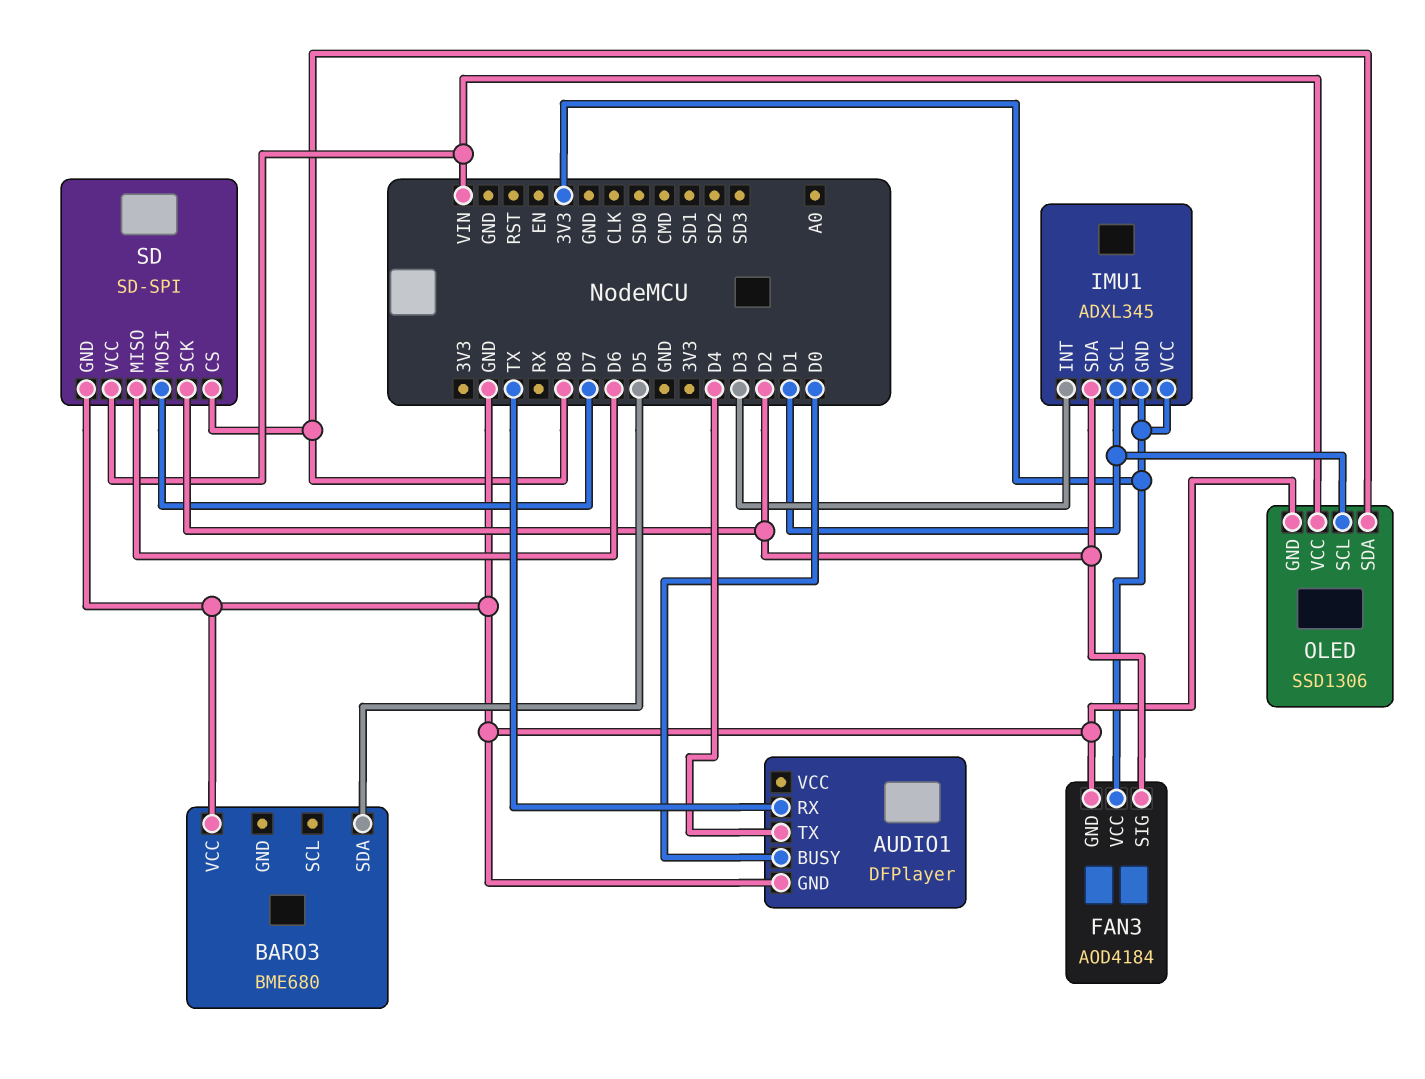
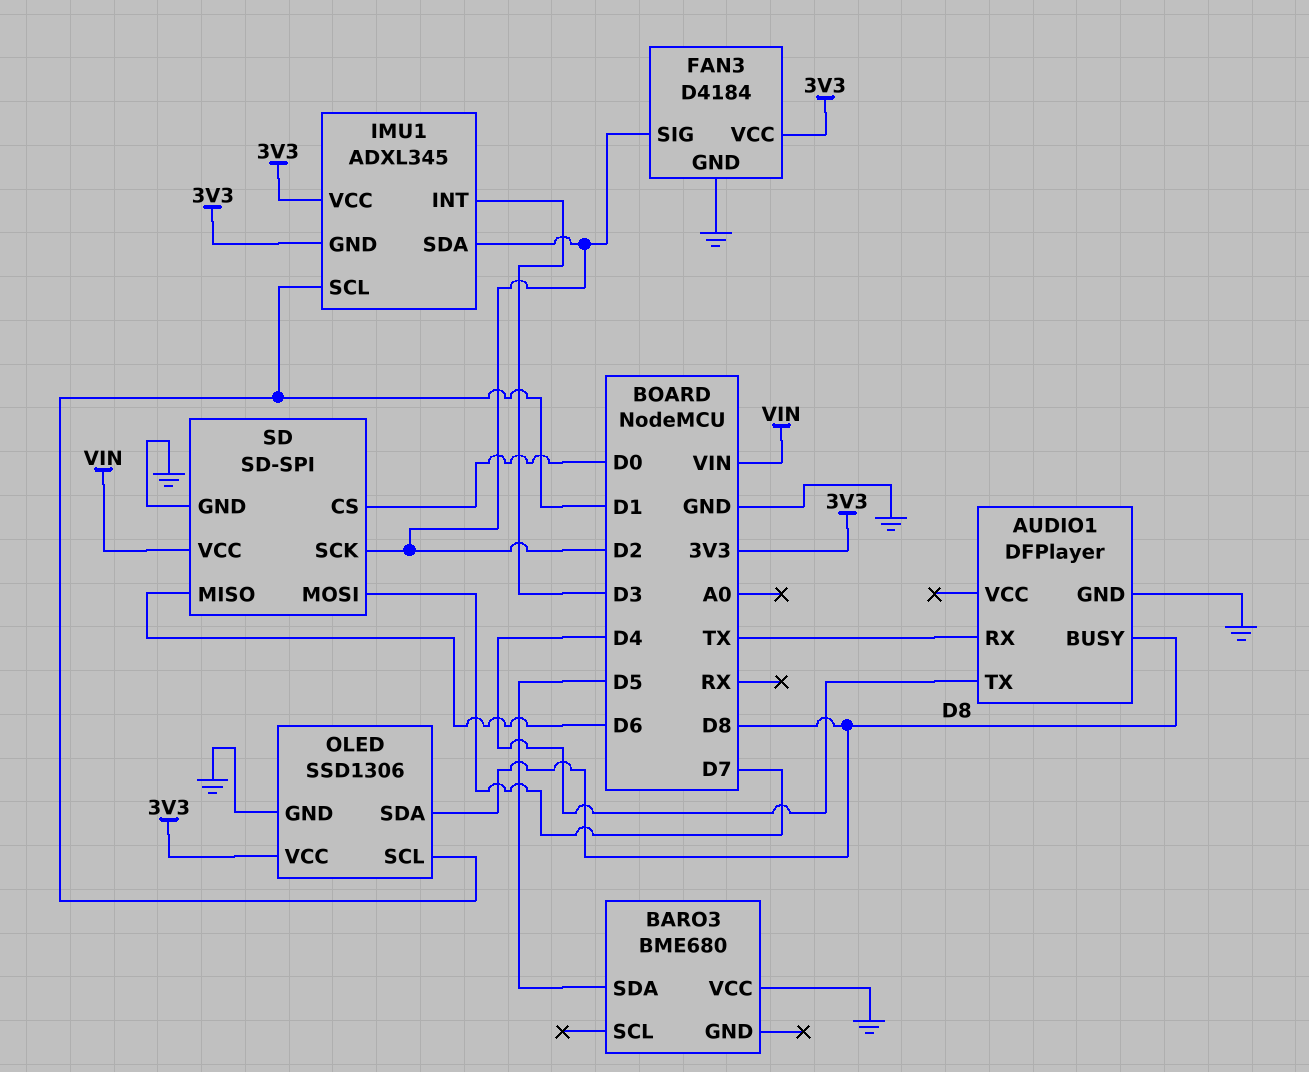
AUDIO1 pin BUSY: D0 -> D8
FAN3: AOD4184 -> D4184
OLED pin VCC: VIN -> 3V3
SD pin CS: D8 -> D0

